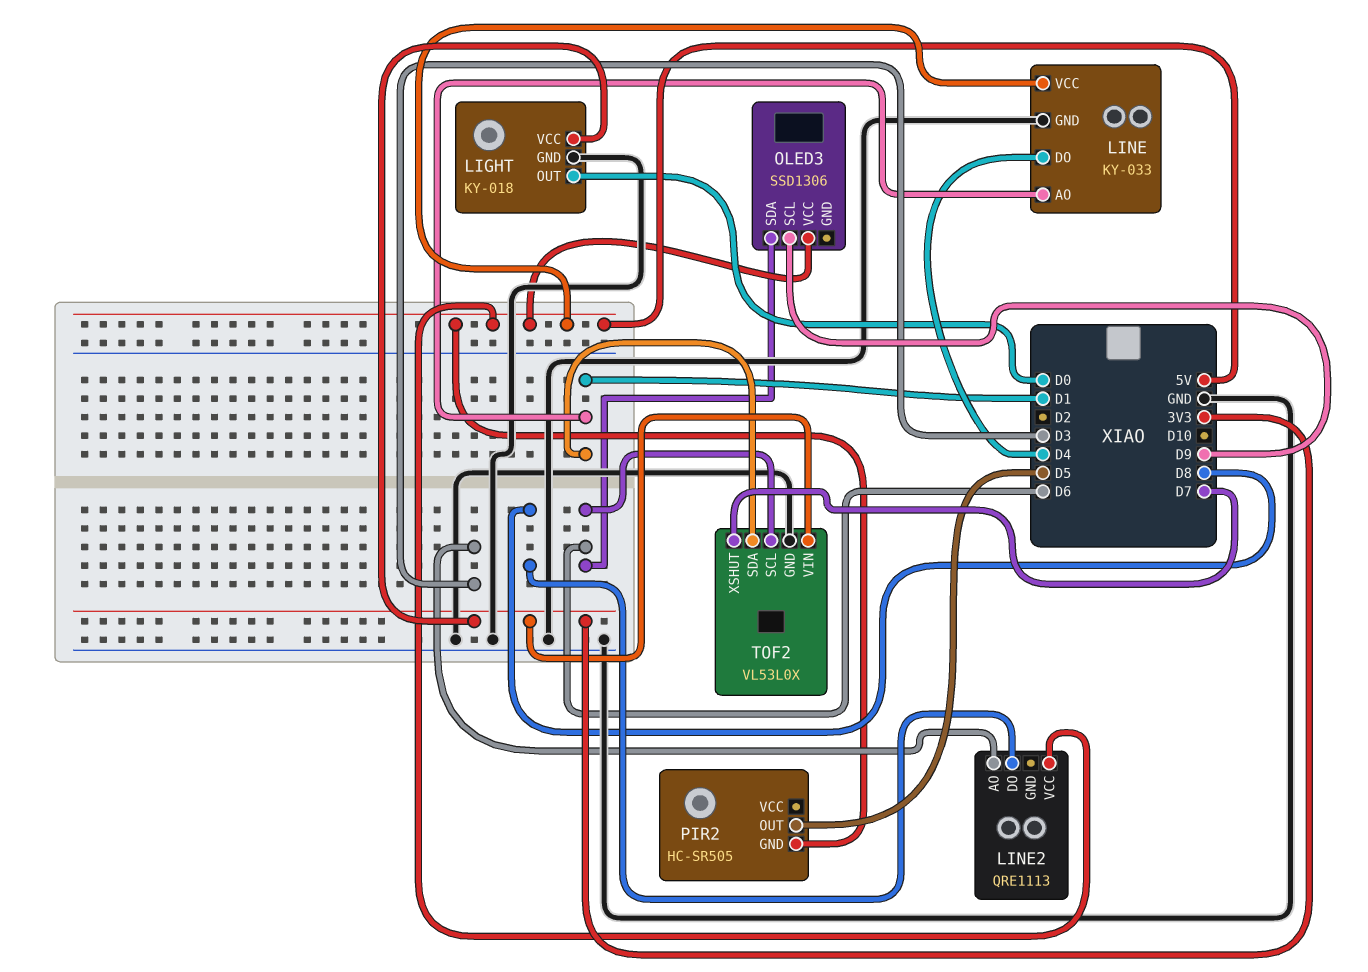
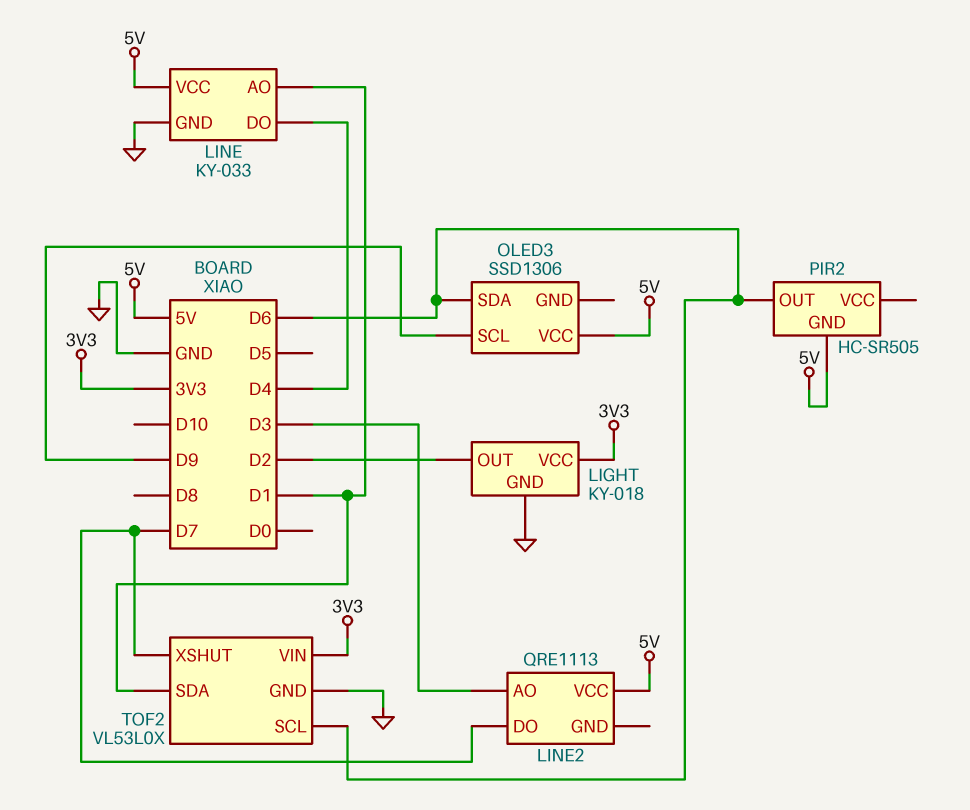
LIGHT pin OUT: D0 -> D2
LINE2 pin DO: D8 -> D7
PIR2 pin OUT: D5 -> D6

